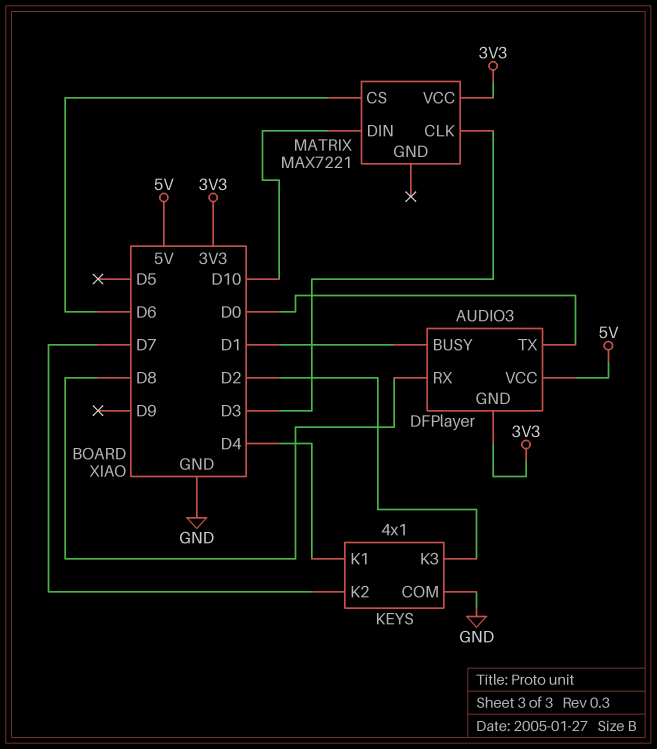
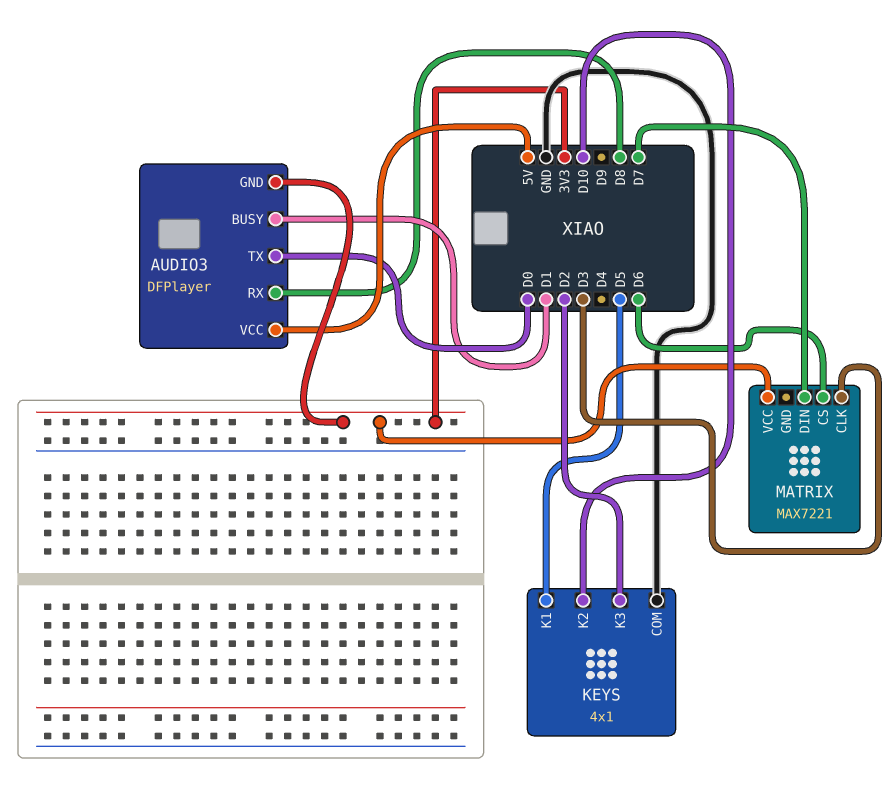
KEYS pin K1: D4 -> D5
KEYS pin K2: D7 -> D10
MATRIX pin DIN: D10 -> D7

